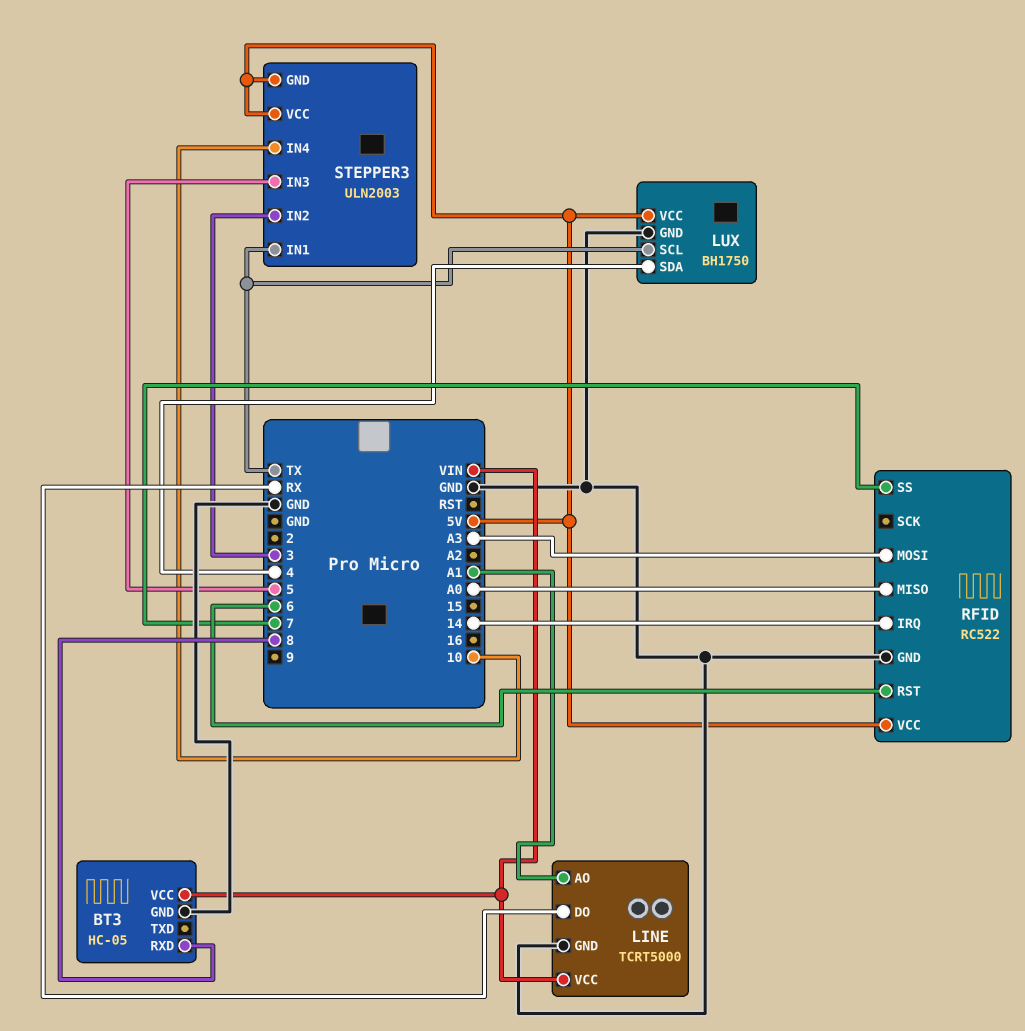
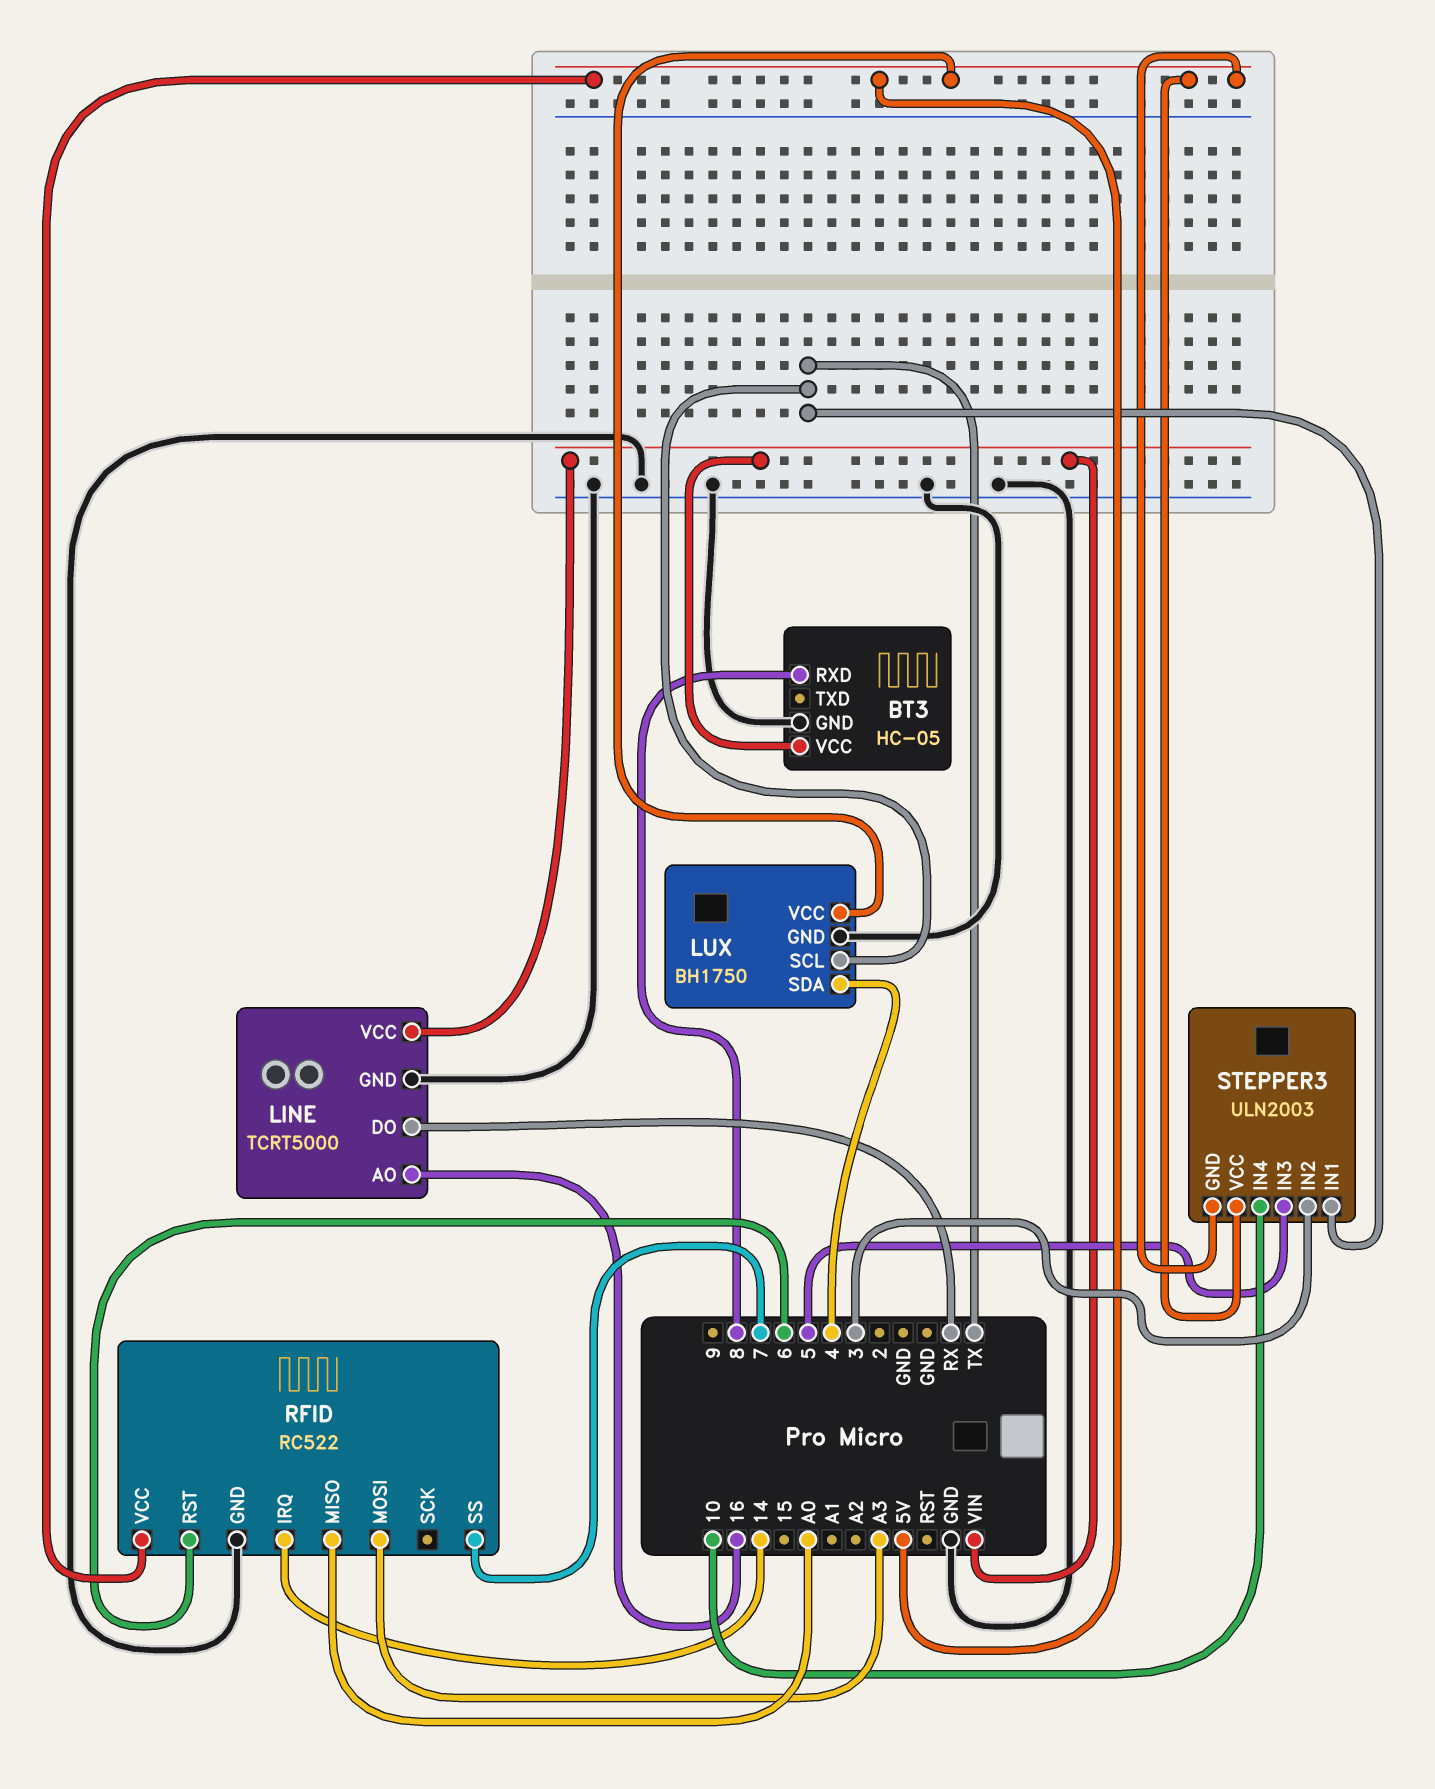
LINE pin AO: A1 -> 16

